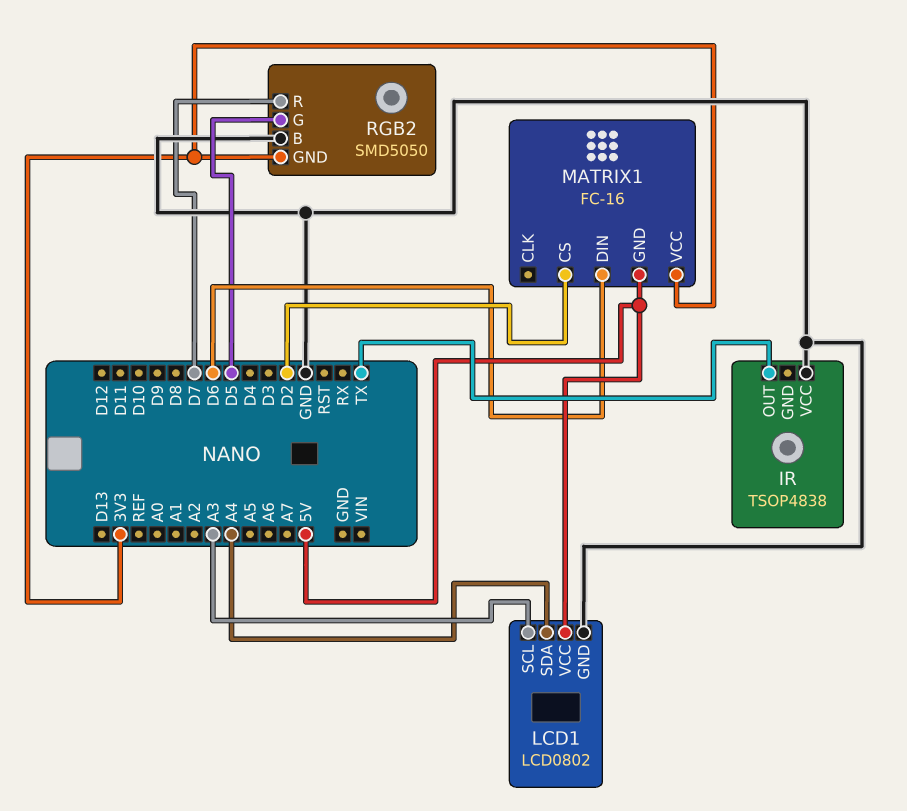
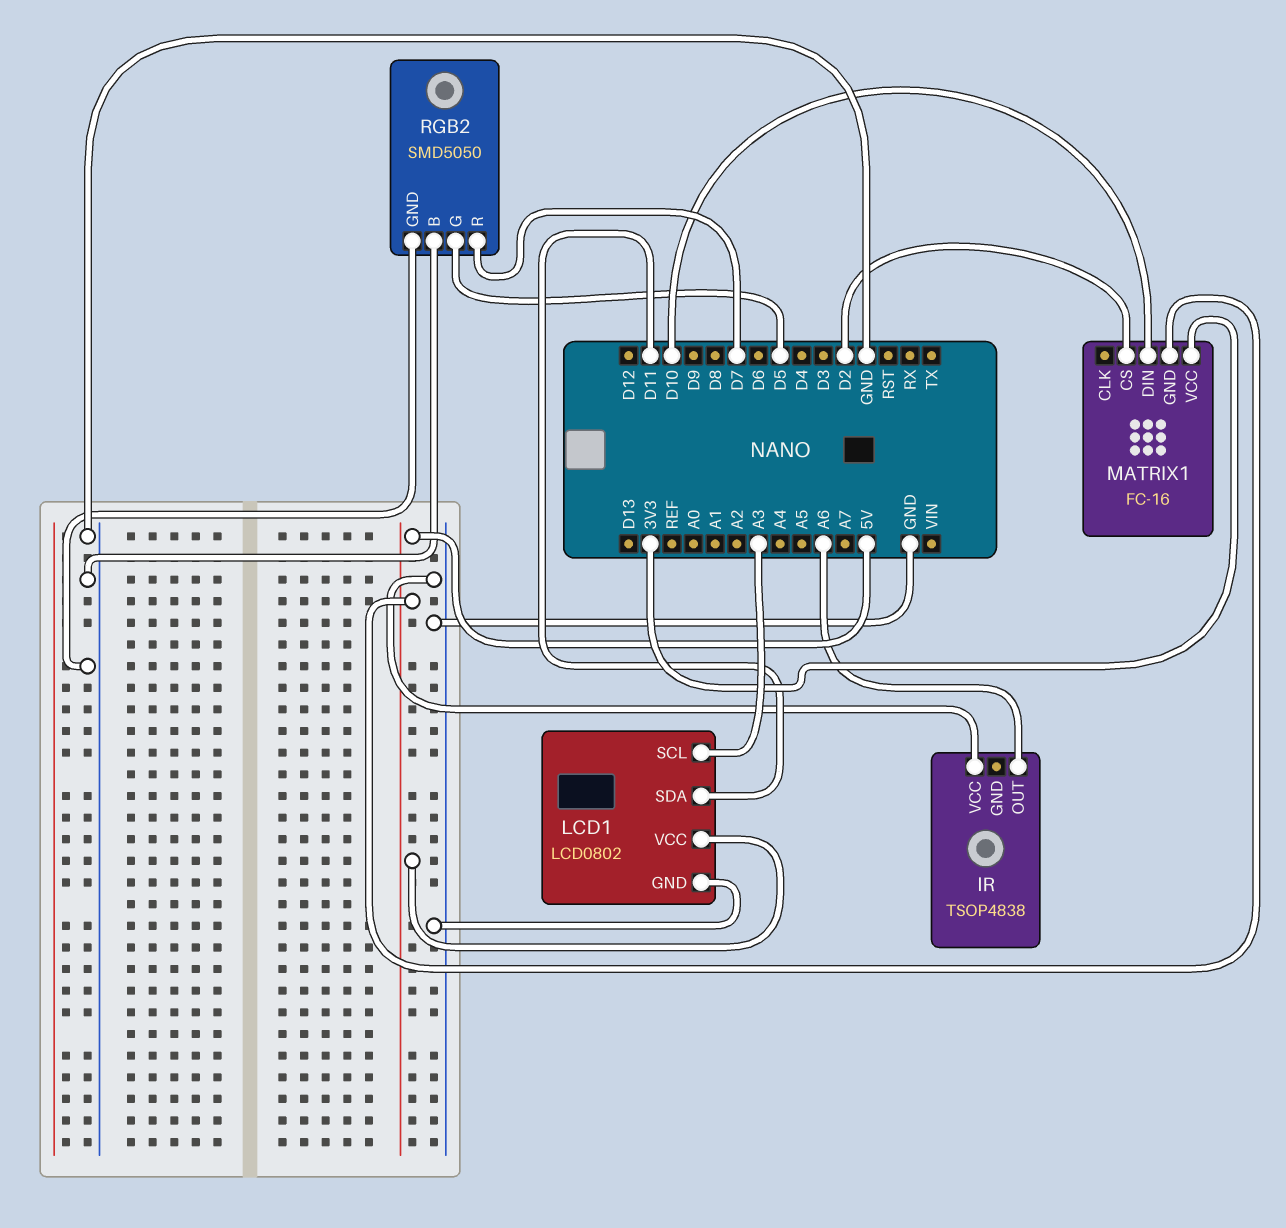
IR pin OUT: TX -> A6
LCD1 pin SDA: A4 -> D11
MATRIX1 pin DIN: D6 -> D10
RGB2 pin GND: 3V3 -> GND

